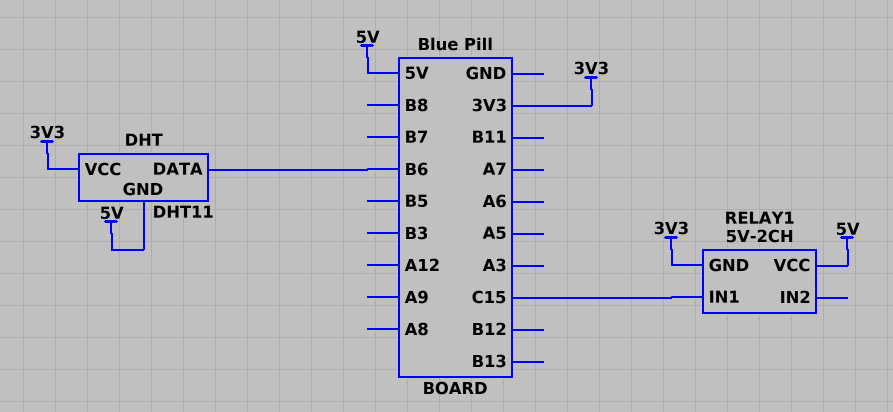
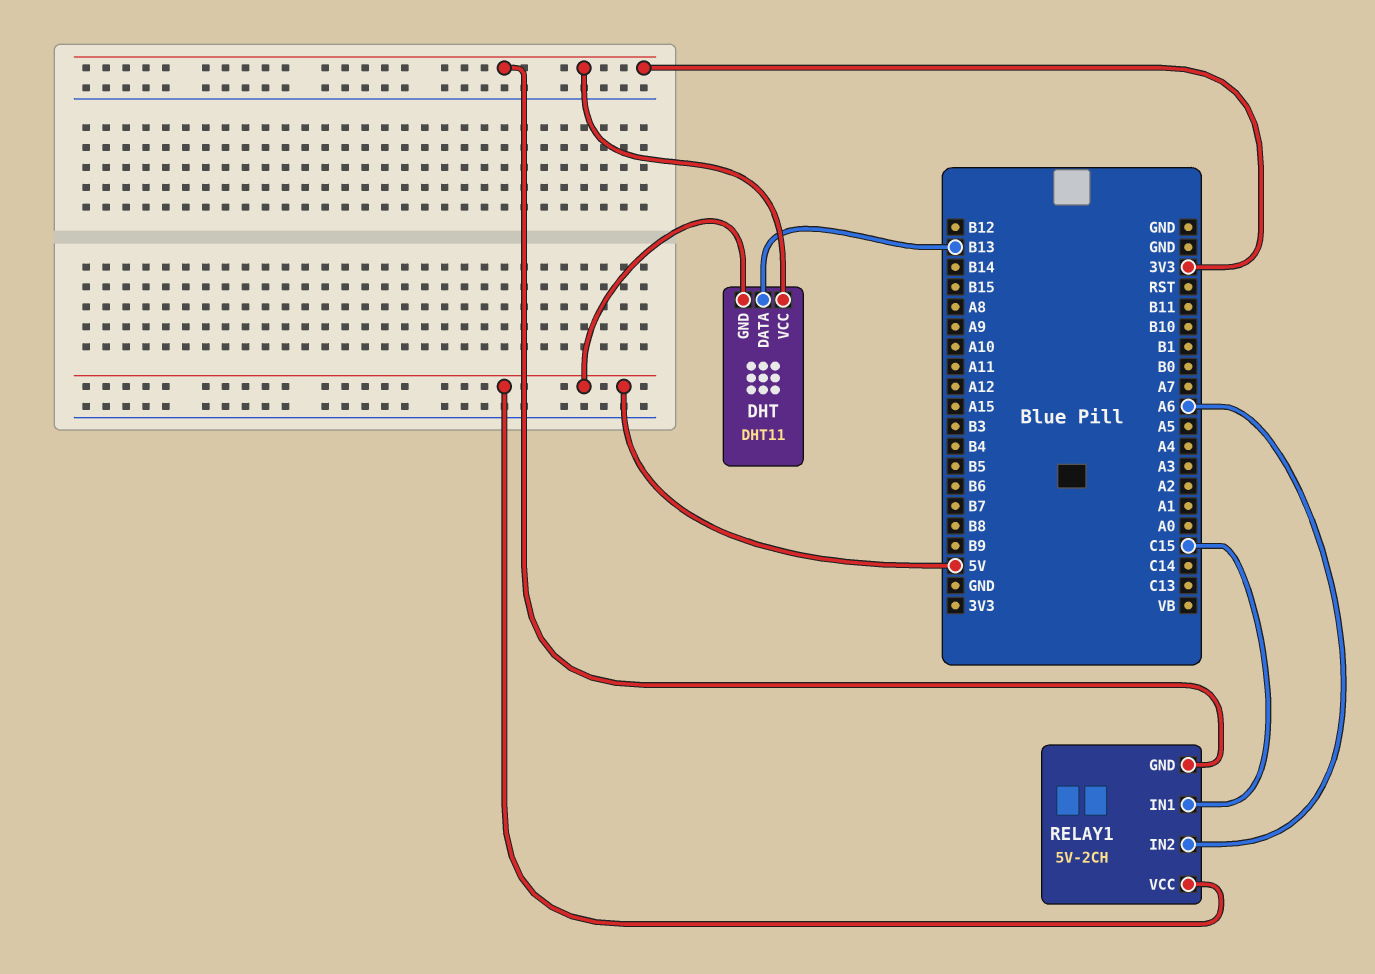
DHT pin DATA: B6 -> B13
RELAY1 pin IN2: none -> A6

